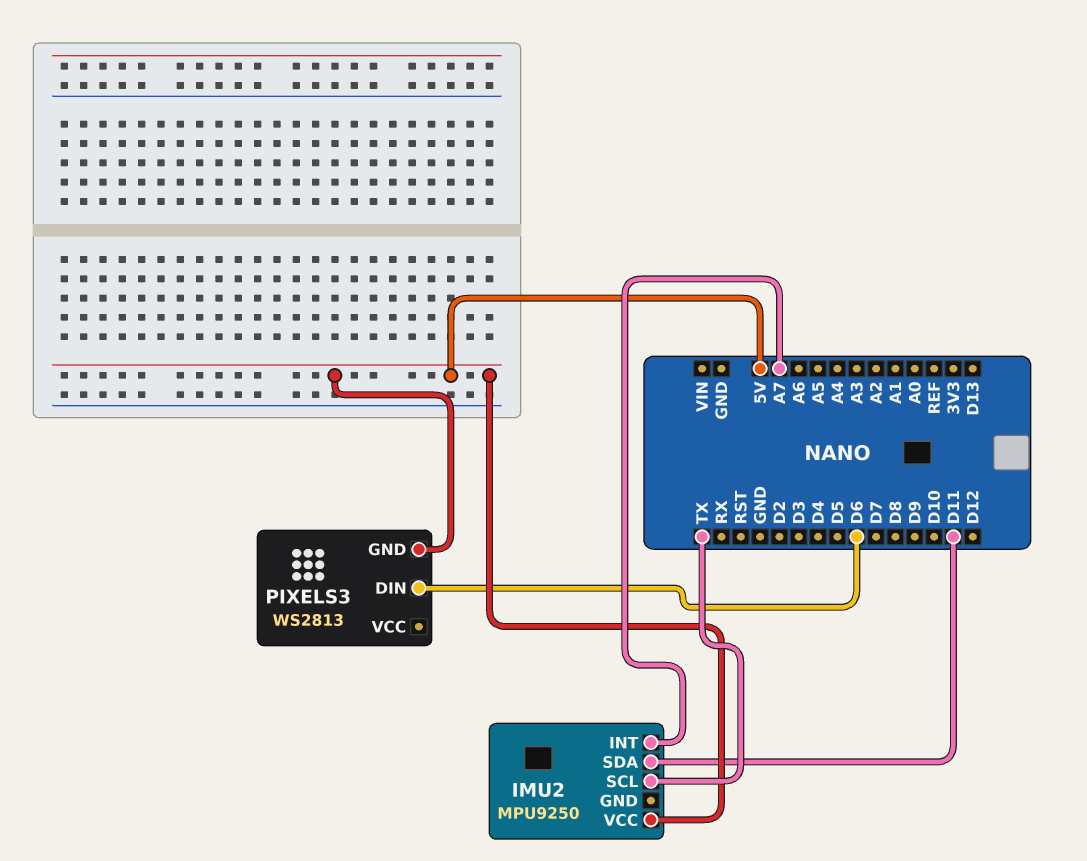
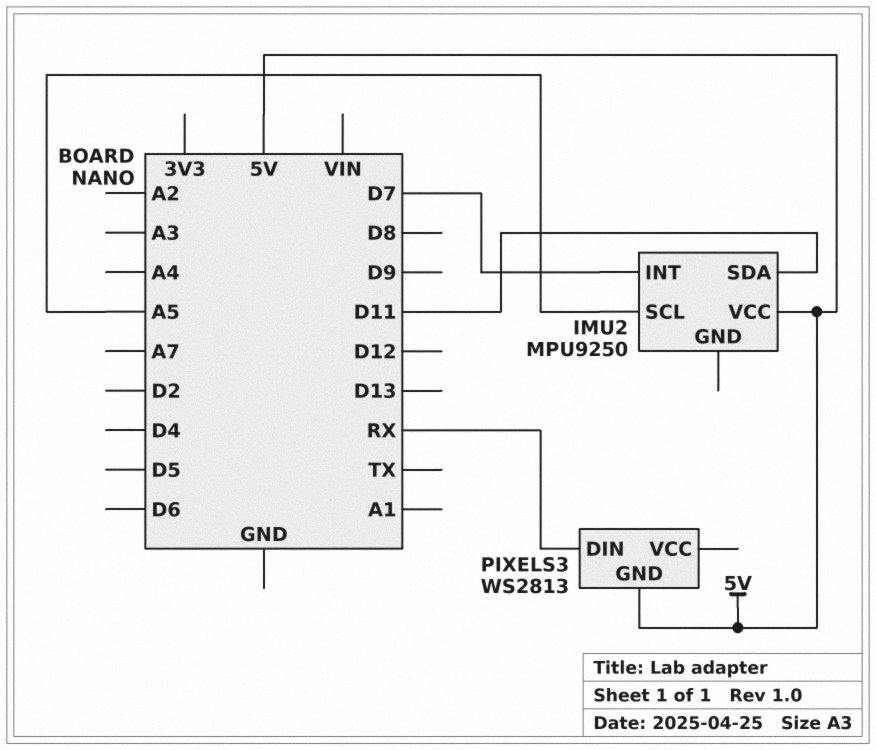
IMU2 pin INT: A7 -> D7
IMU2 pin SCL: TX -> A5
PIXELS3 pin DIN: D6 -> RX

